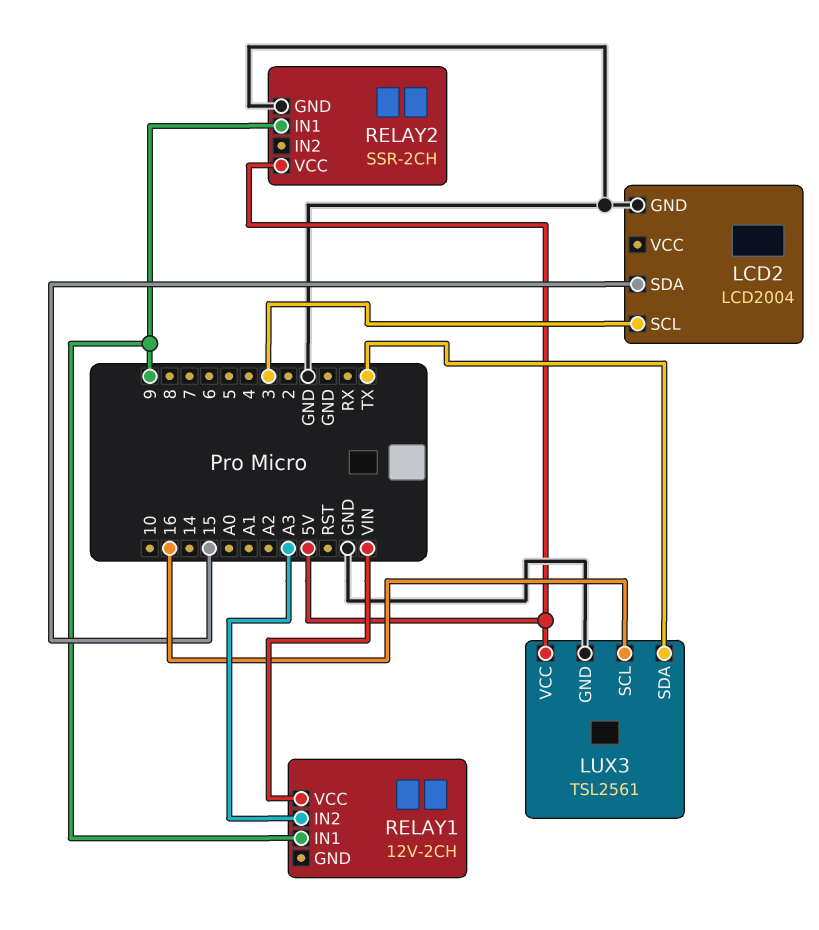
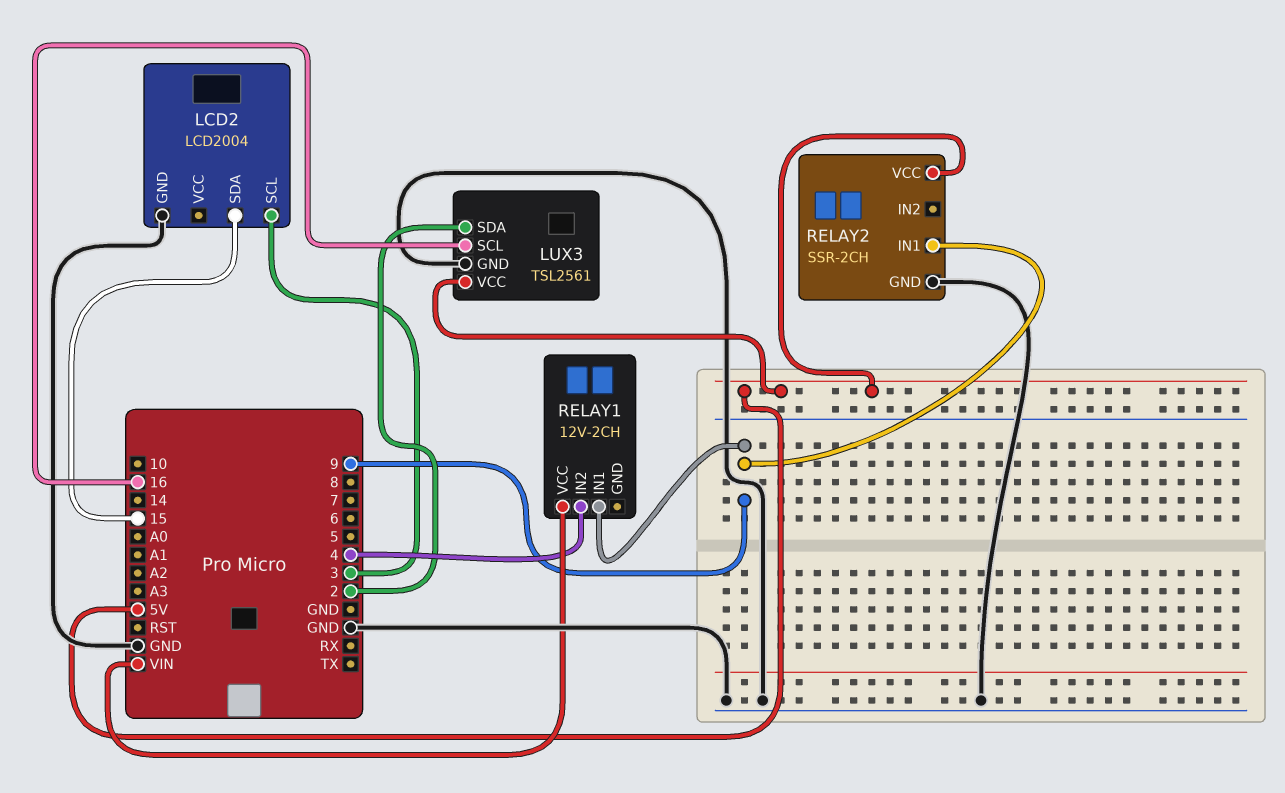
LUX3 pin SDA: TX -> 2
RELAY1 pin IN2: A3 -> 4

